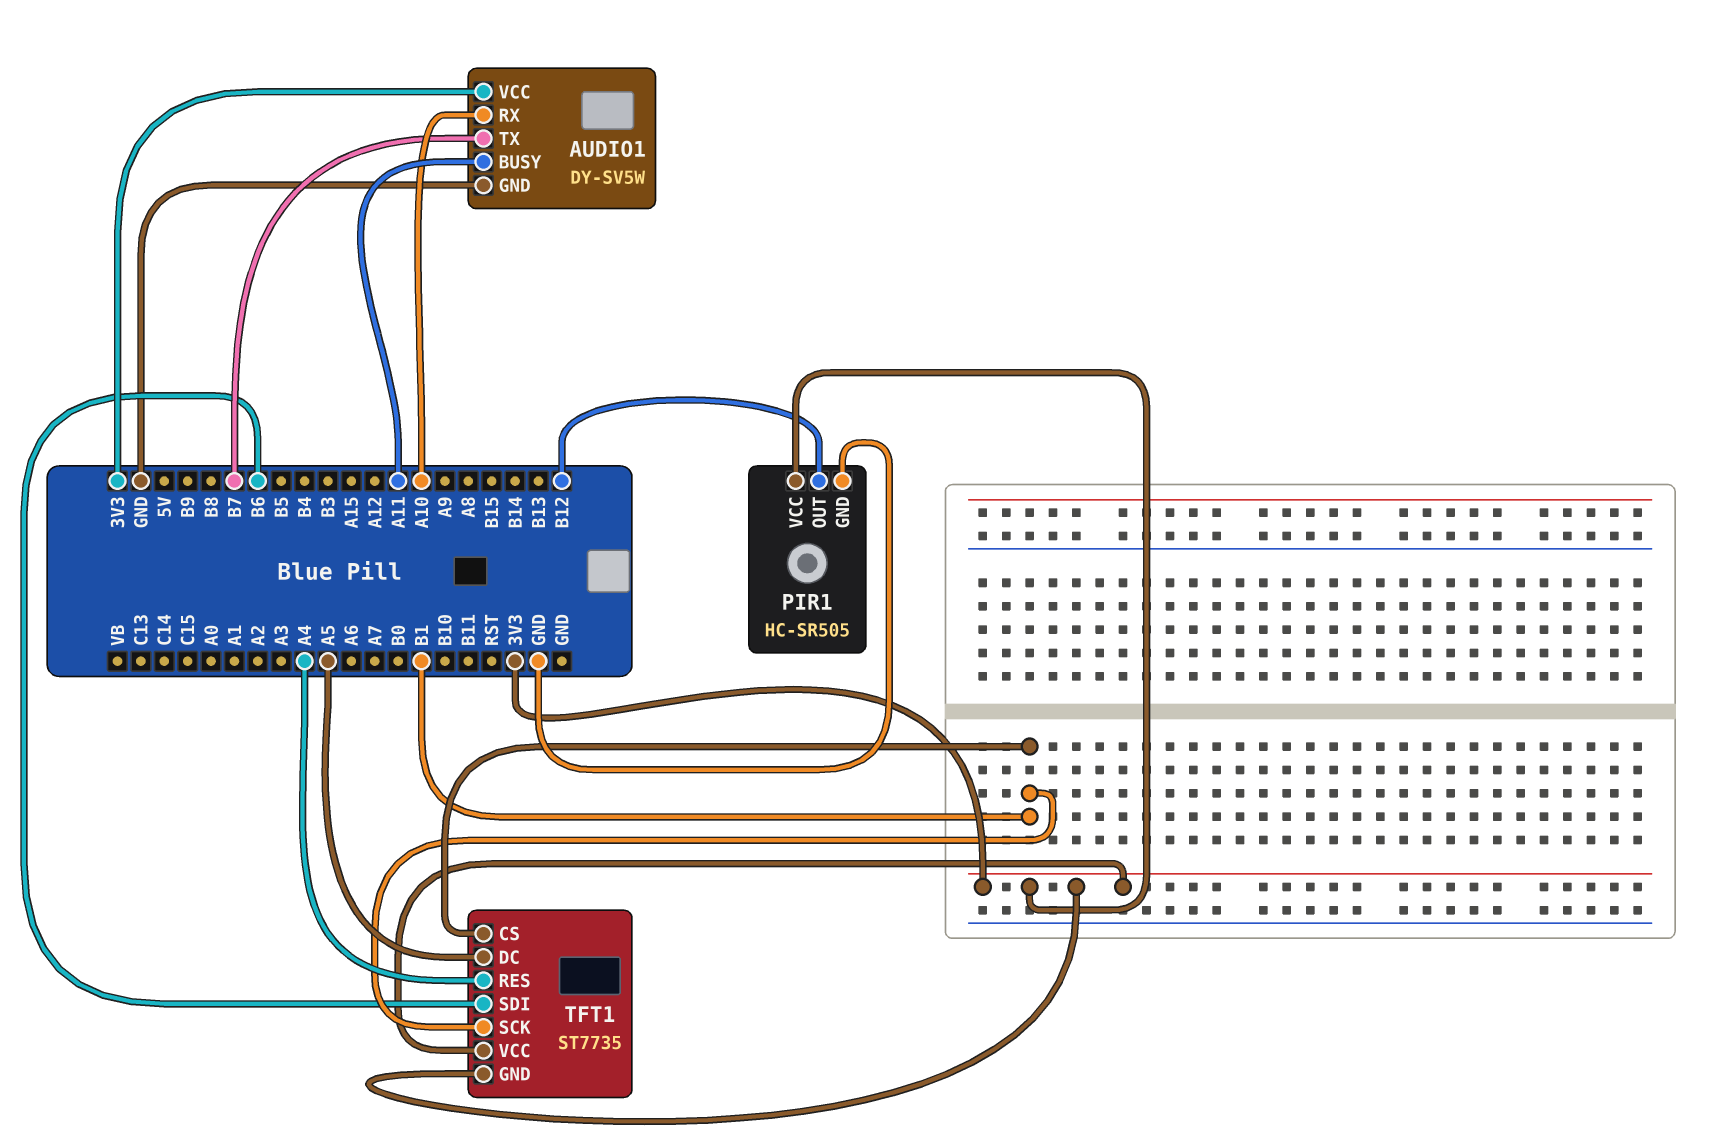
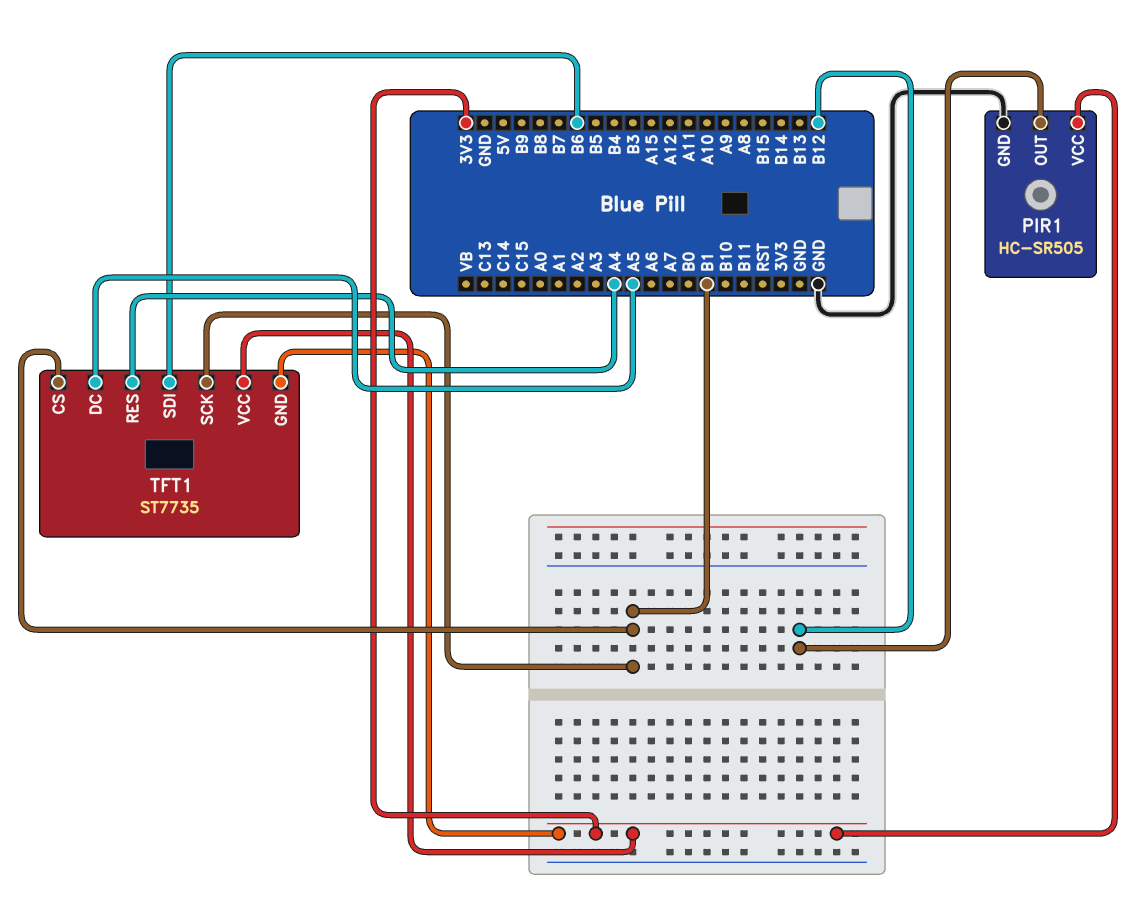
AUDIO1: DY-SV5W -> none
AUDIO1 pin BUSY: A11 -> none
AUDIO1 pin GND: GND -> none
AUDIO1 pin RX: A10 -> none
AUDIO1 pin TX: B7 -> none
AUDIO1 pin VCC: 3V3 -> none

